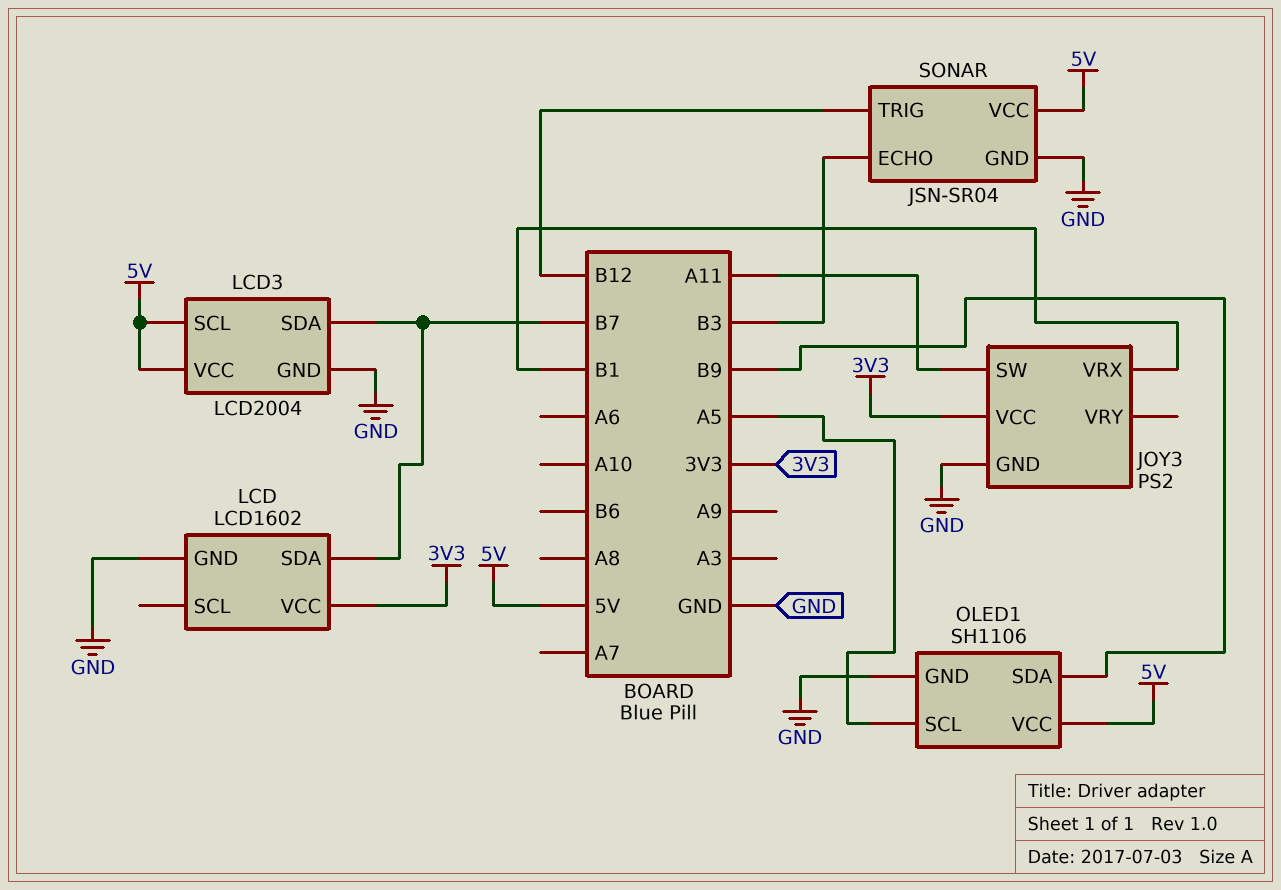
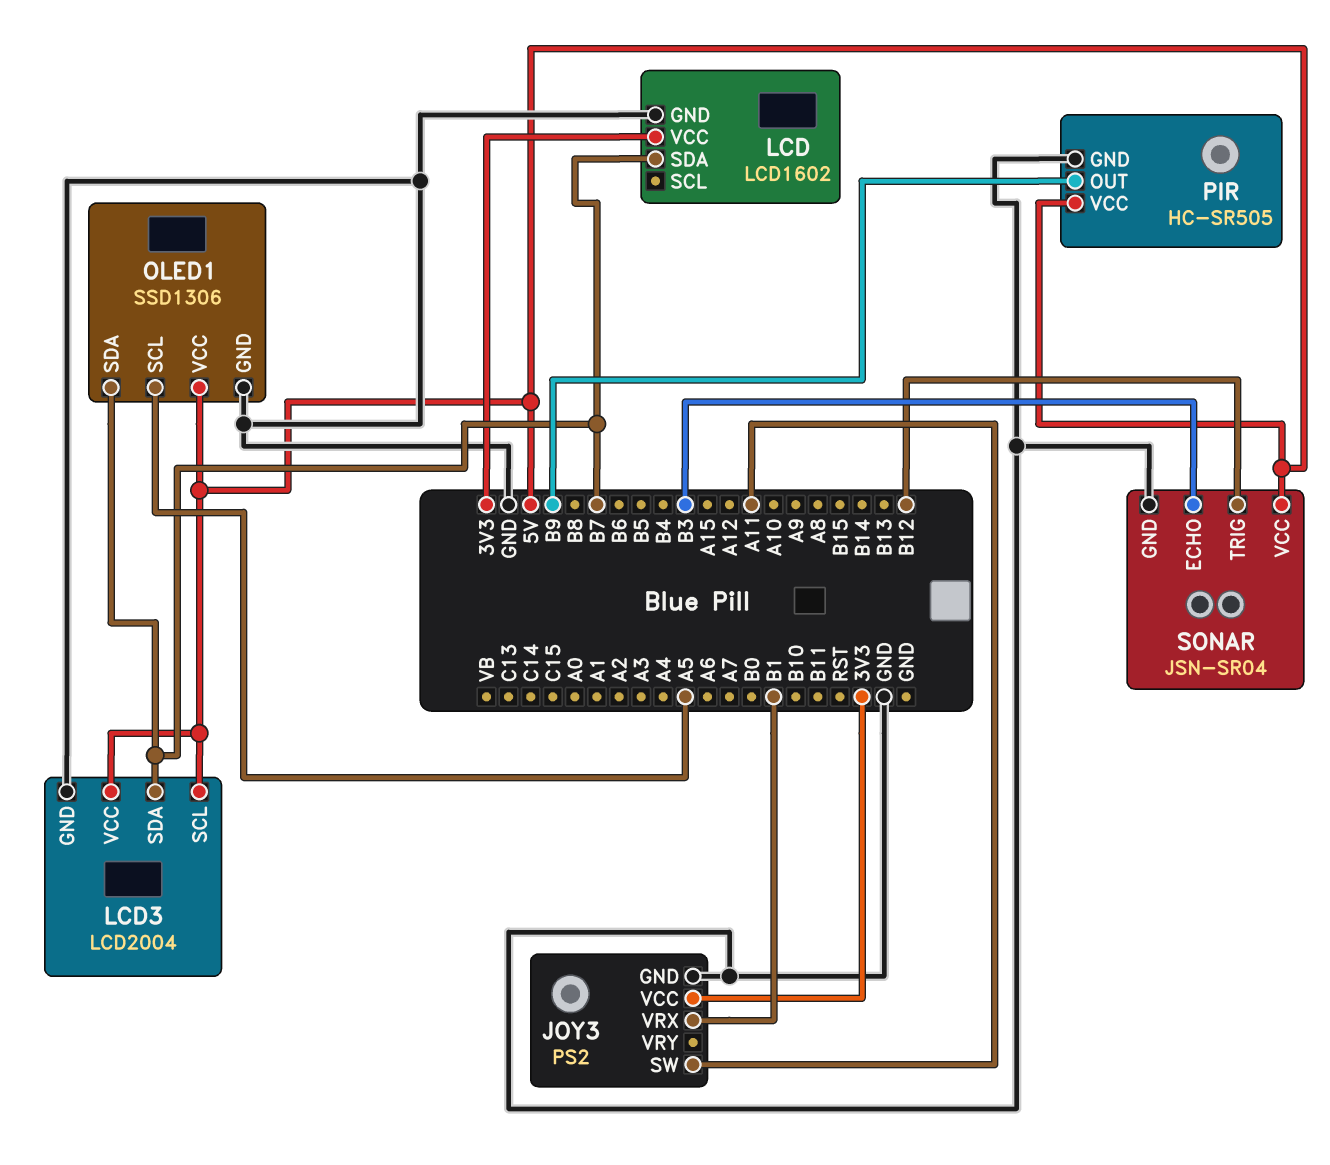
OLED1: SH1106 -> SSD1306
OLED1 pin SDA: B9 -> B7
PIR: none -> HC-SR505
PIR pin GND: none -> GND
PIR pin OUT: none -> B9
PIR pin VCC: none -> 5V

